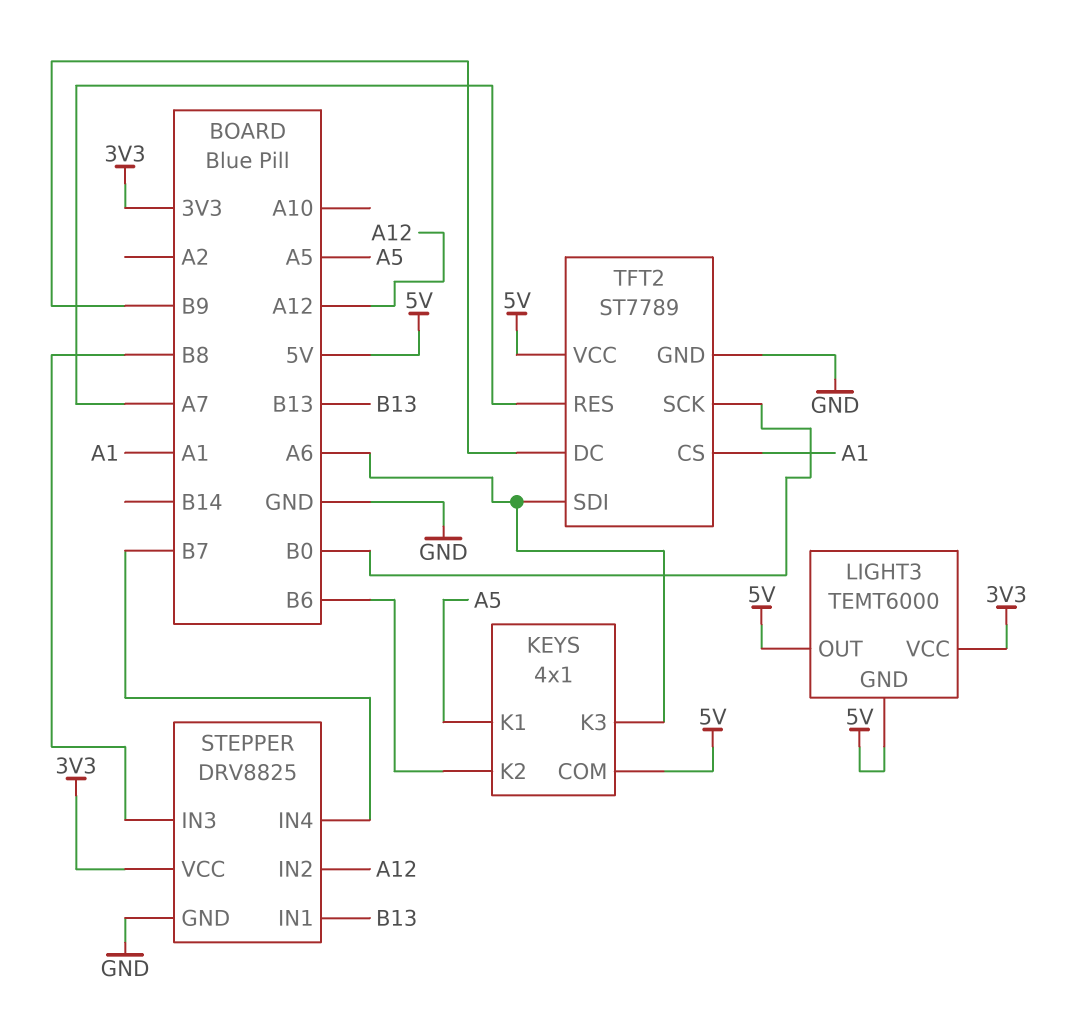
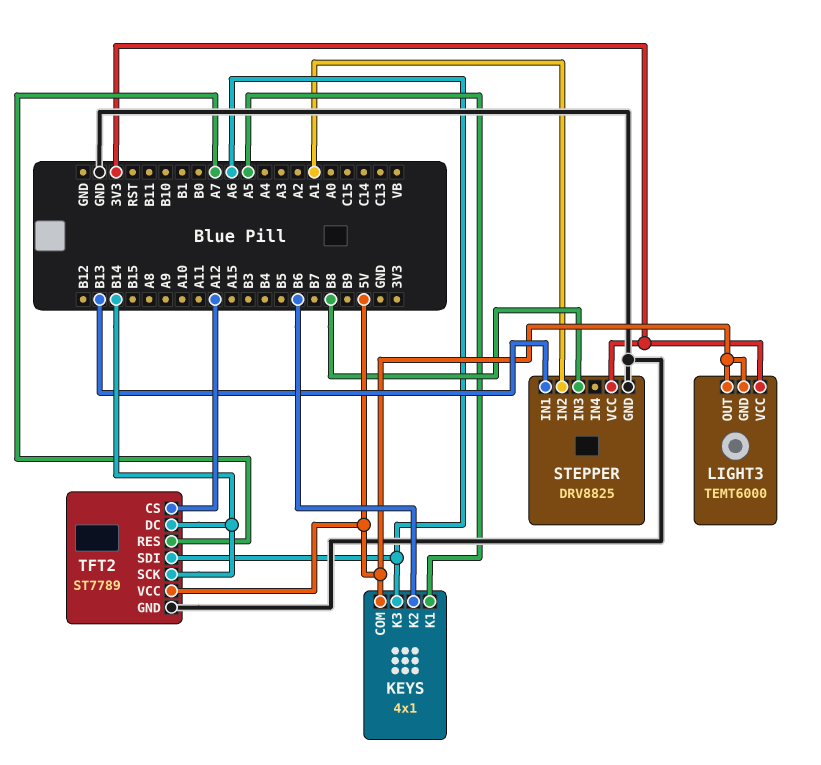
STEPPER pin IN2: A12 -> A1
STEPPER pin IN4: B7 -> none
TFT2 pin CS: A1 -> A12
TFT2 pin DC: B9 -> B14
TFT2 pin SCK: B0 -> B14

